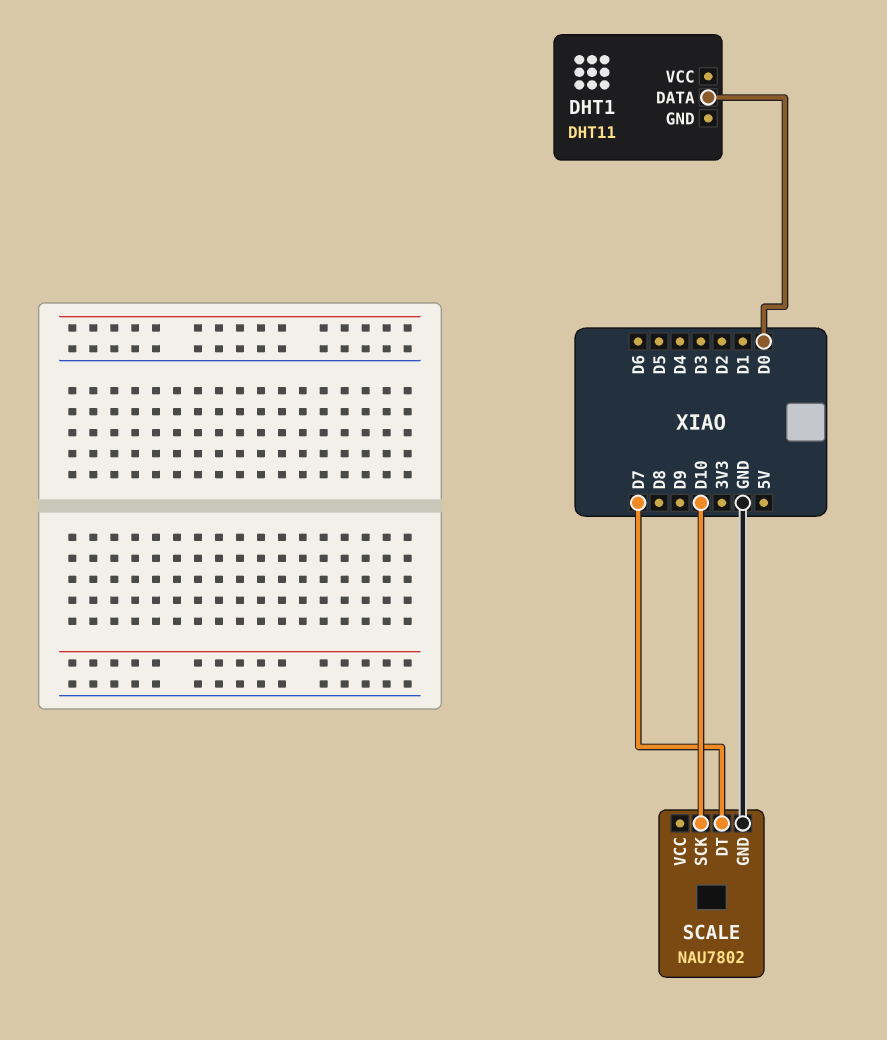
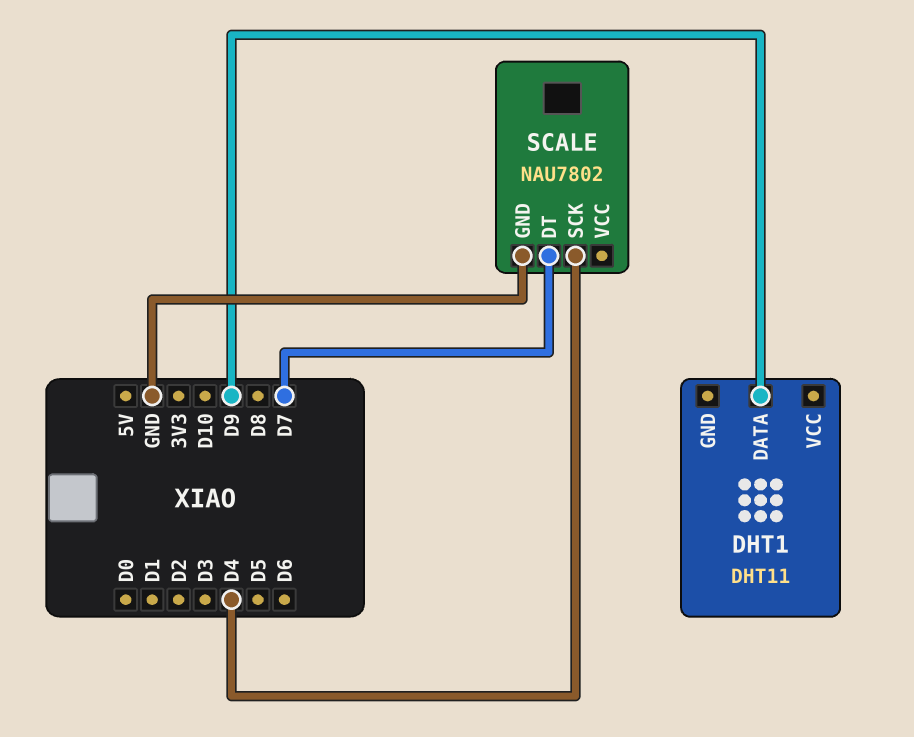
DHT1 pin DATA: D0 -> D9
SCALE pin SCK: D10 -> D4

